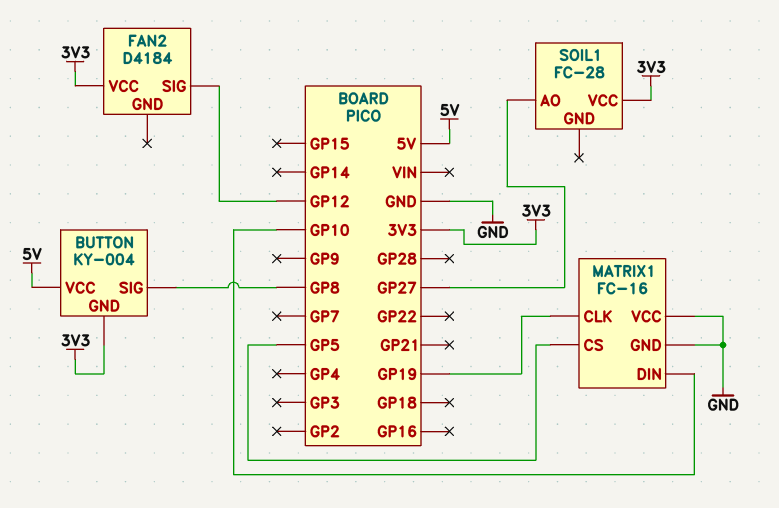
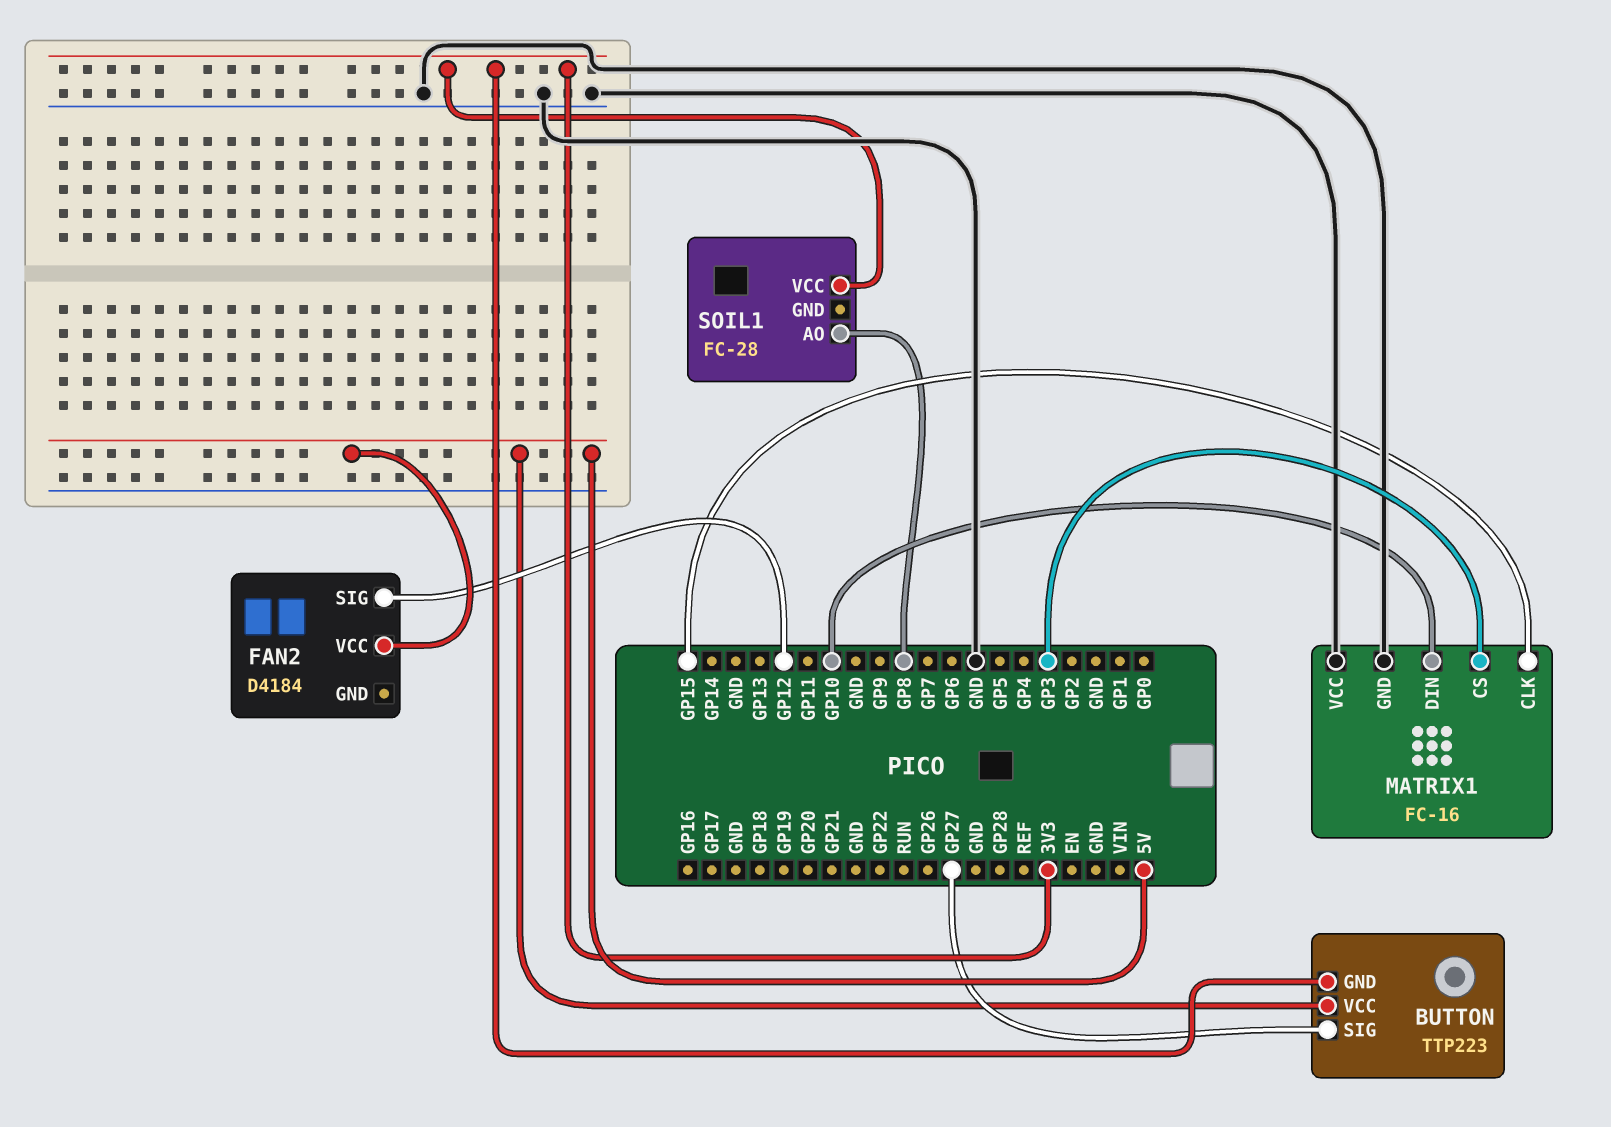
BUTTON: KY-004 -> TTP223
BUTTON pin SIG: GP8 -> GP27
FAN2 pin VCC: 3V3 -> 5V
MATRIX1 pin CLK: GP19 -> GP15
MATRIX1 pin CS: GP5 -> GP3
SOIL1 pin AO: GP27 -> GP8

